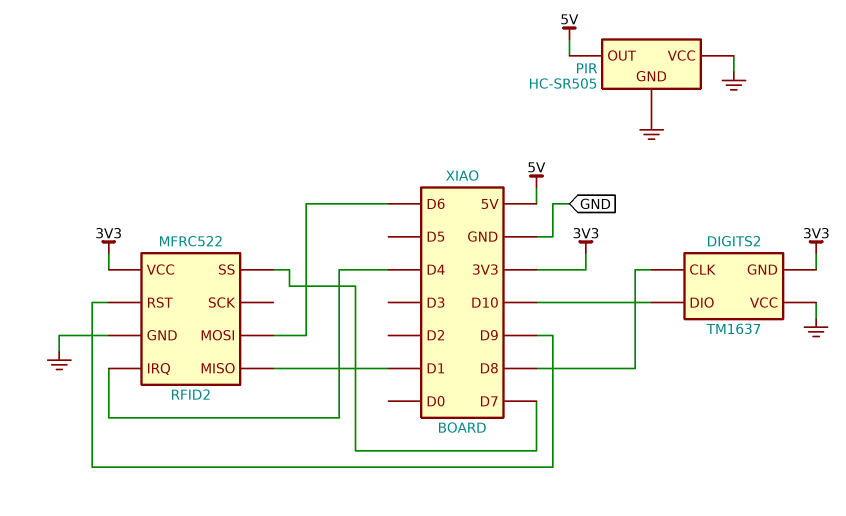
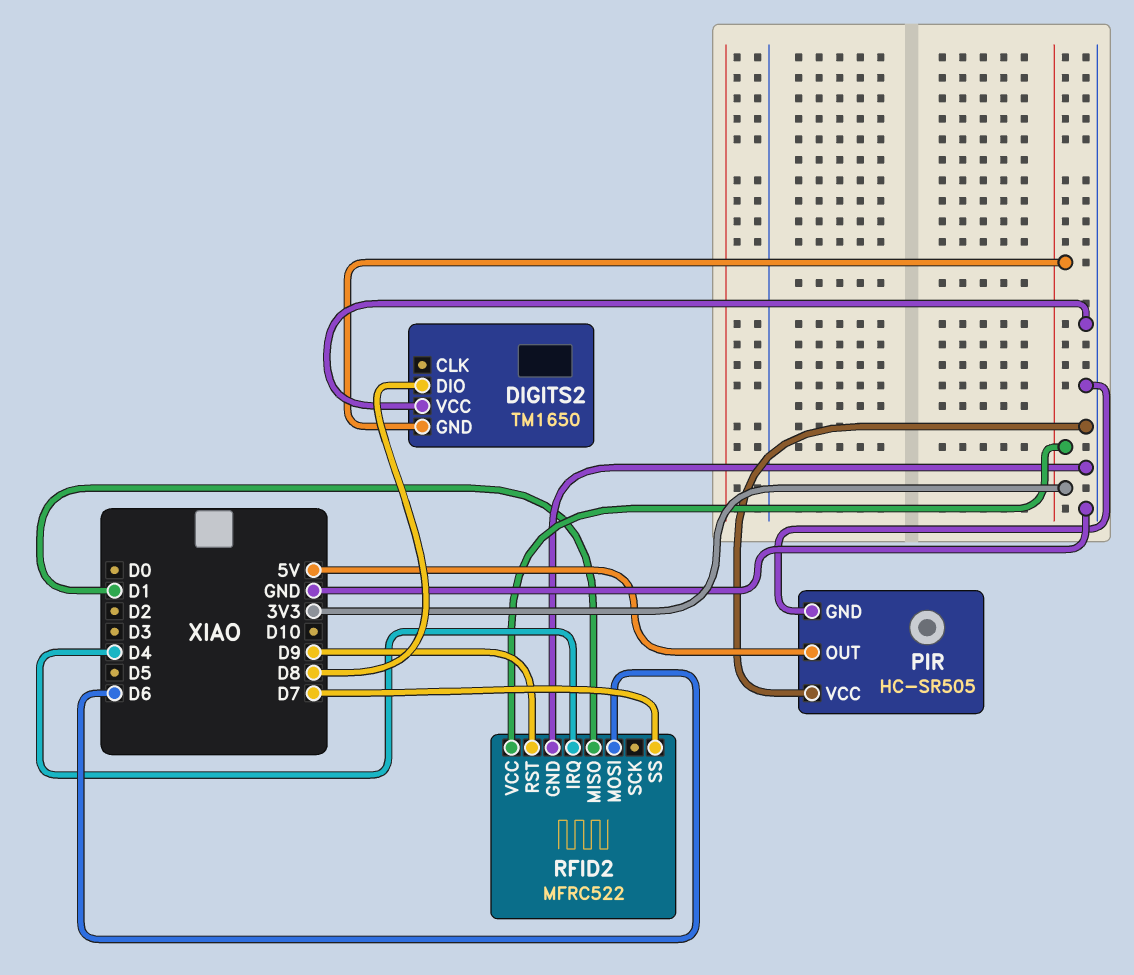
DIGITS2: TM1637 -> TM1650
DIGITS2 pin CLK: D8 -> none
DIGITS2 pin DIO: D10 -> D8

